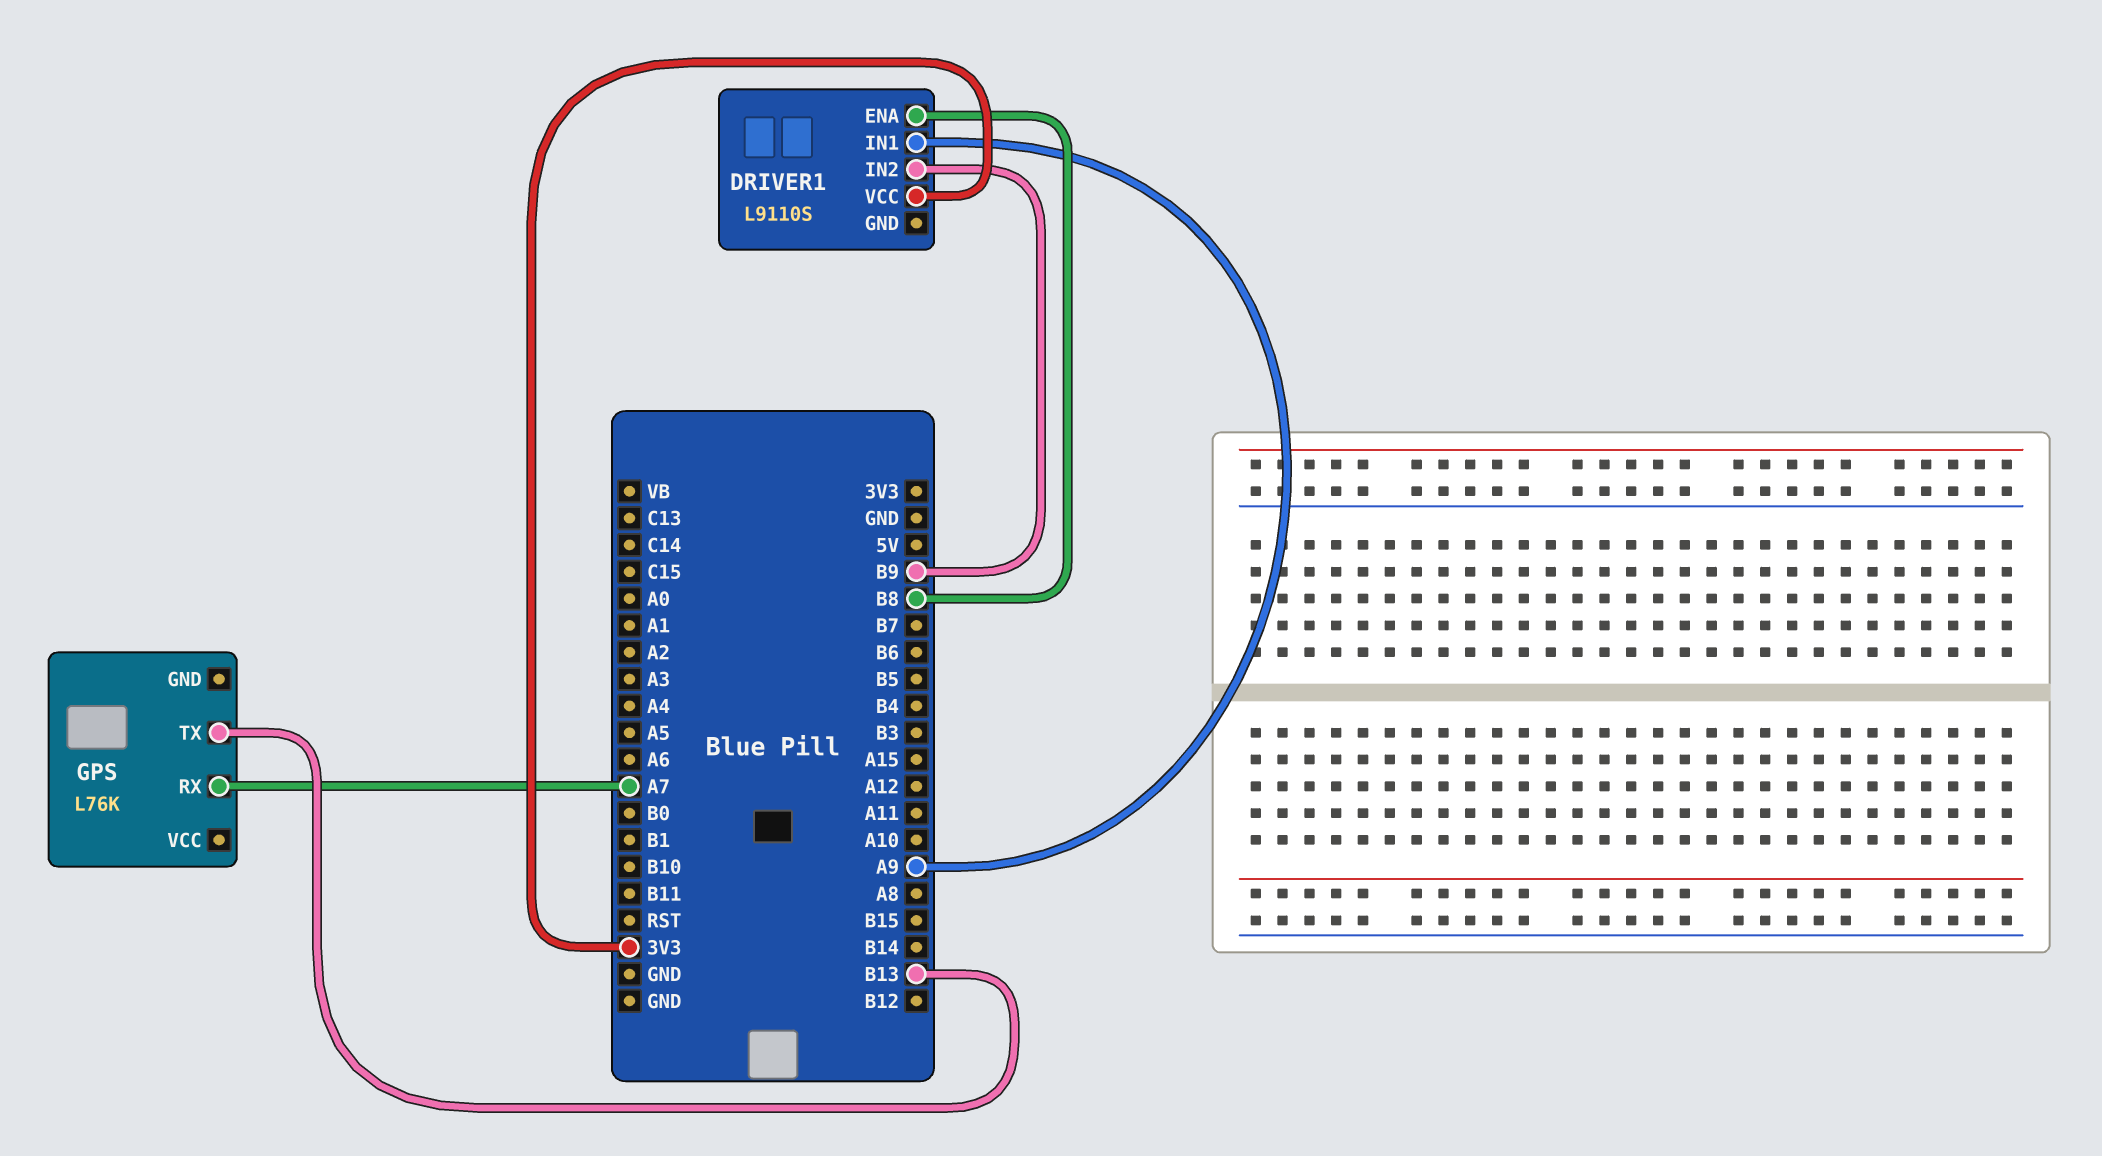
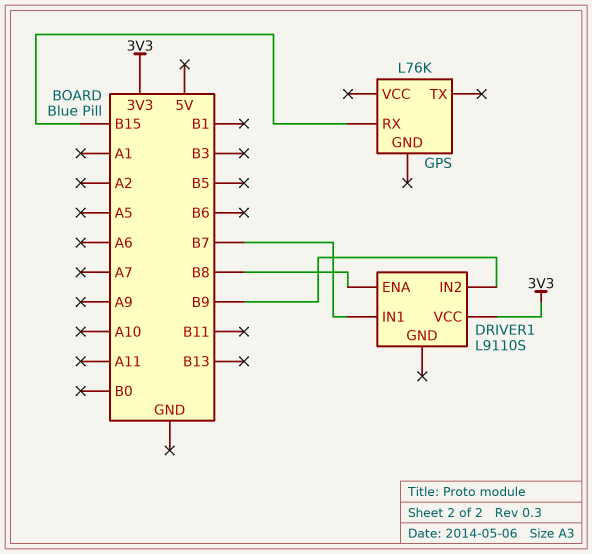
DRIVER1 pin IN1: A9 -> B7
GPS pin RX: A7 -> B15
GPS pin TX: B13 -> none

